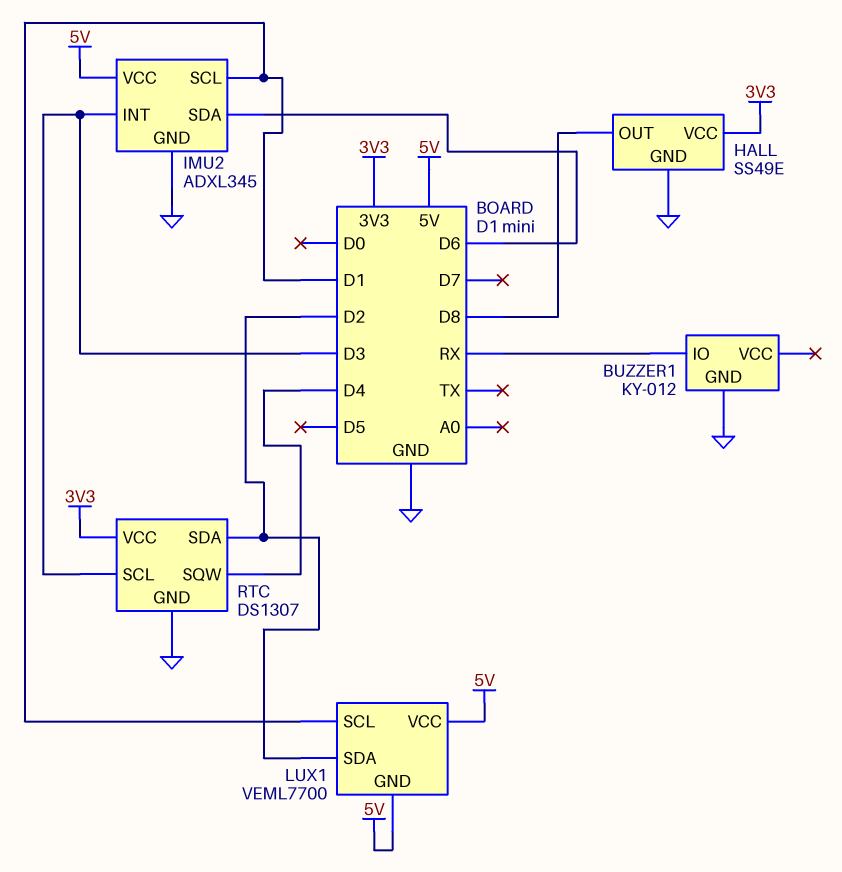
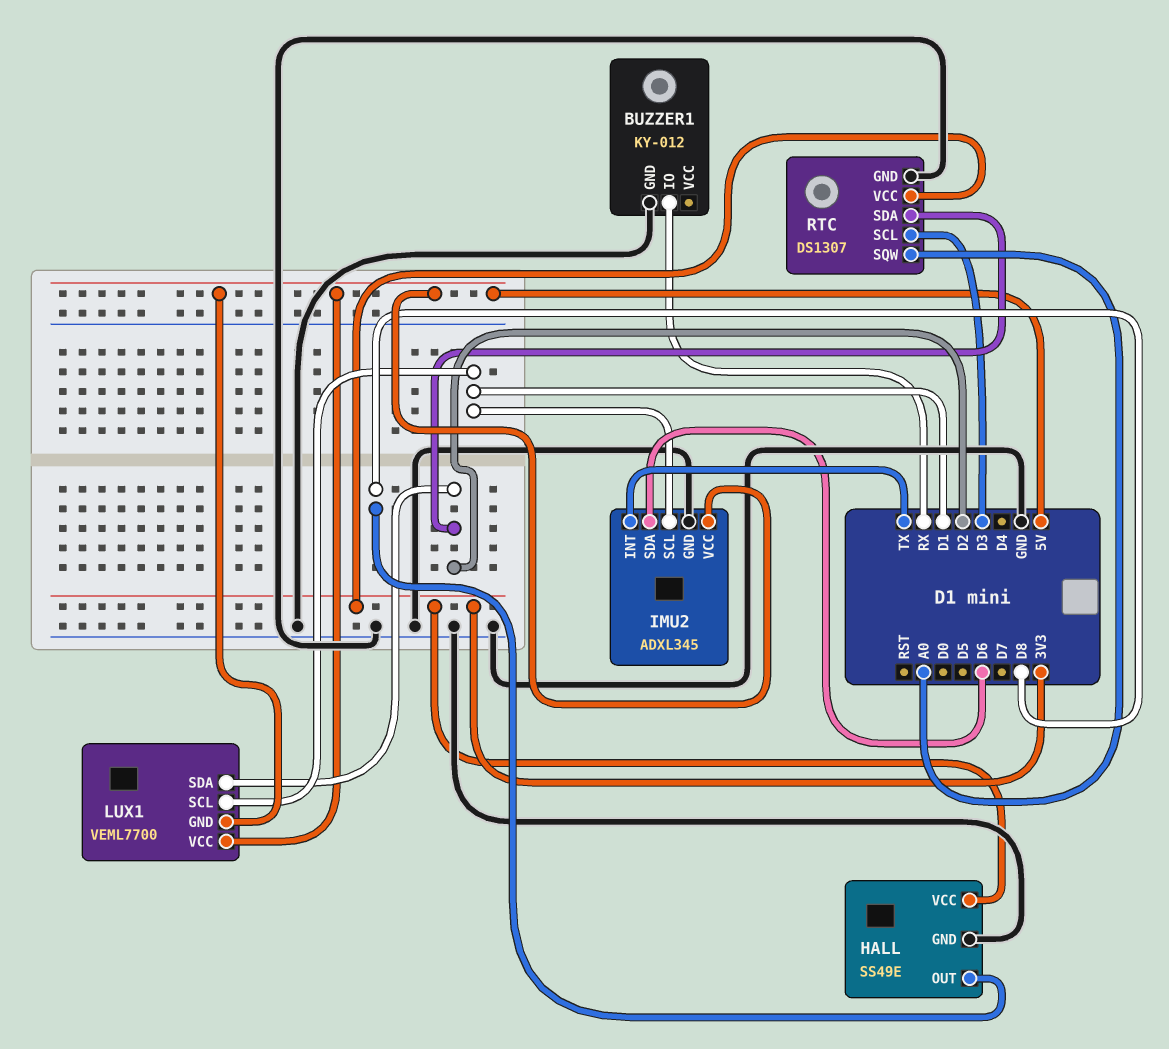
IMU2 pin INT: D3 -> TX
RTC pin SQW: D4 -> A0

